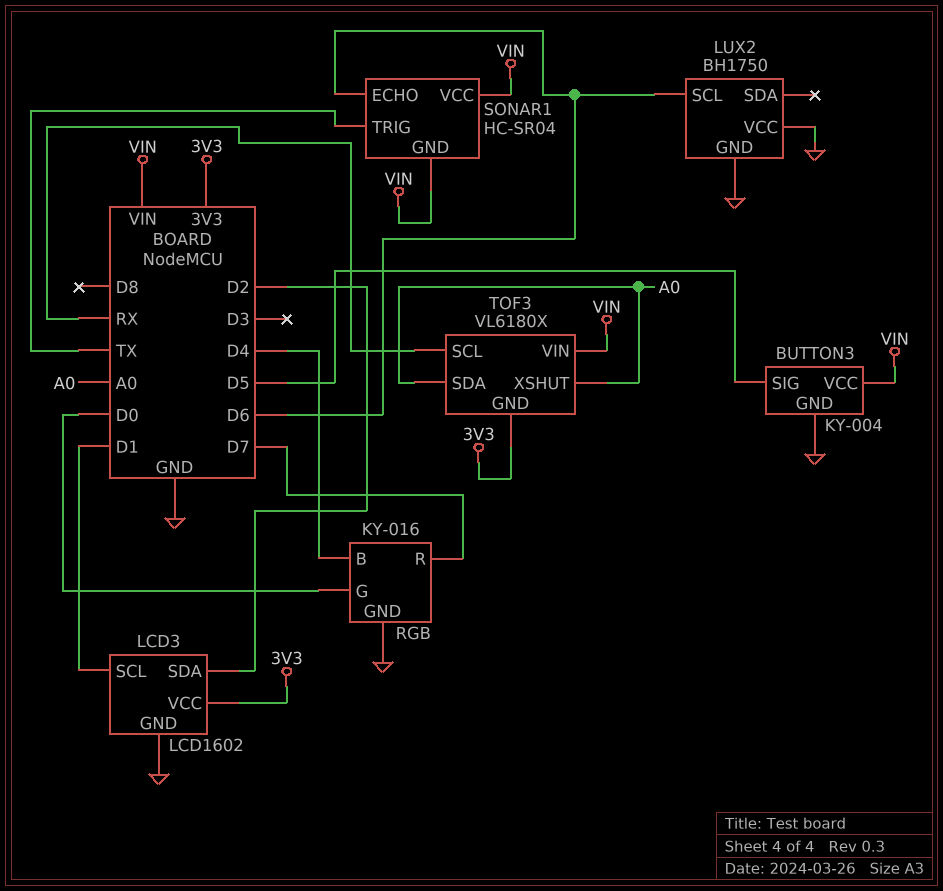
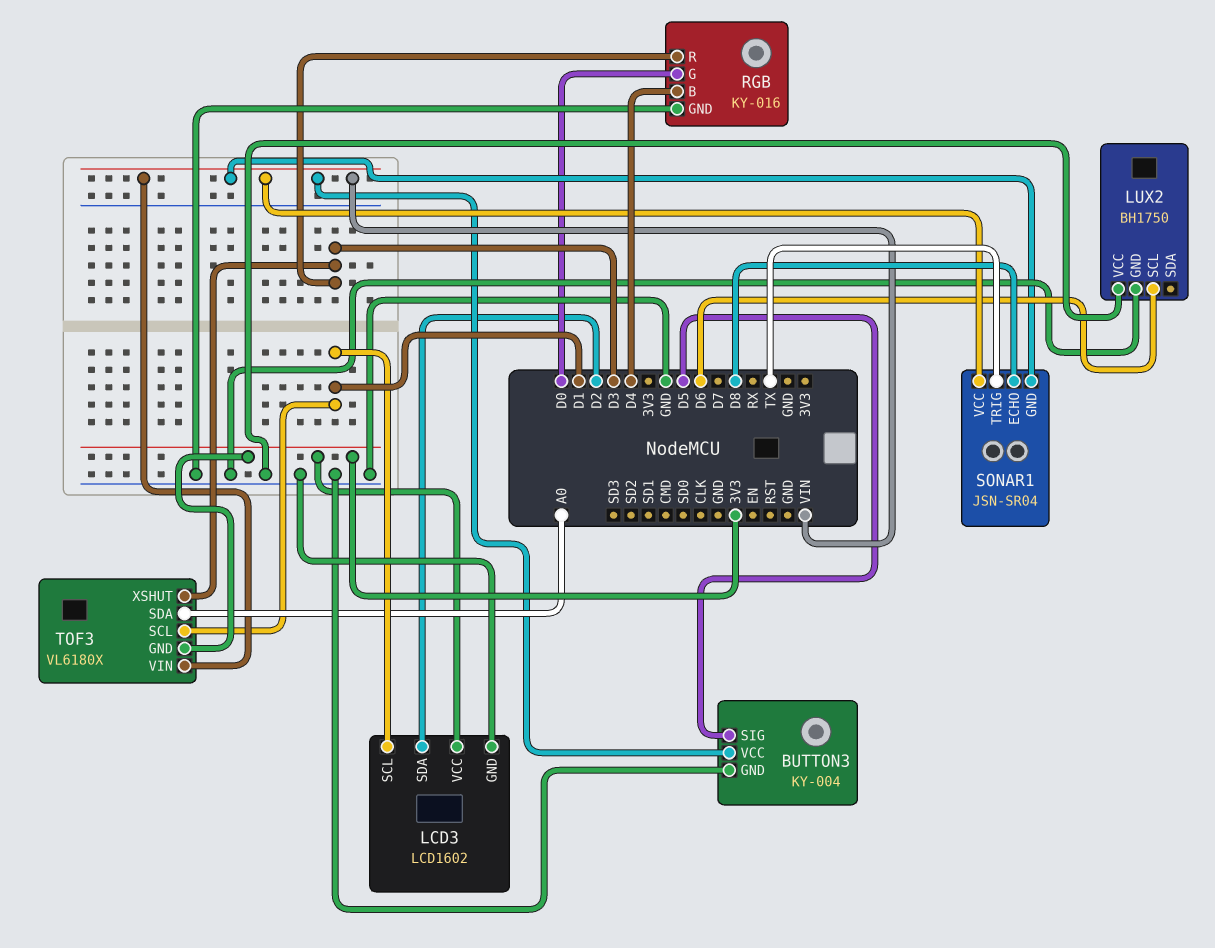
RGB pin R: D7 -> D3
SONAR1: HC-SR04 -> JSN-SR04
SONAR1 pin ECHO: D6 -> D8
TOF3 pin SCL: RX -> D1
TOF3 pin XSHUT: A0 -> D3

